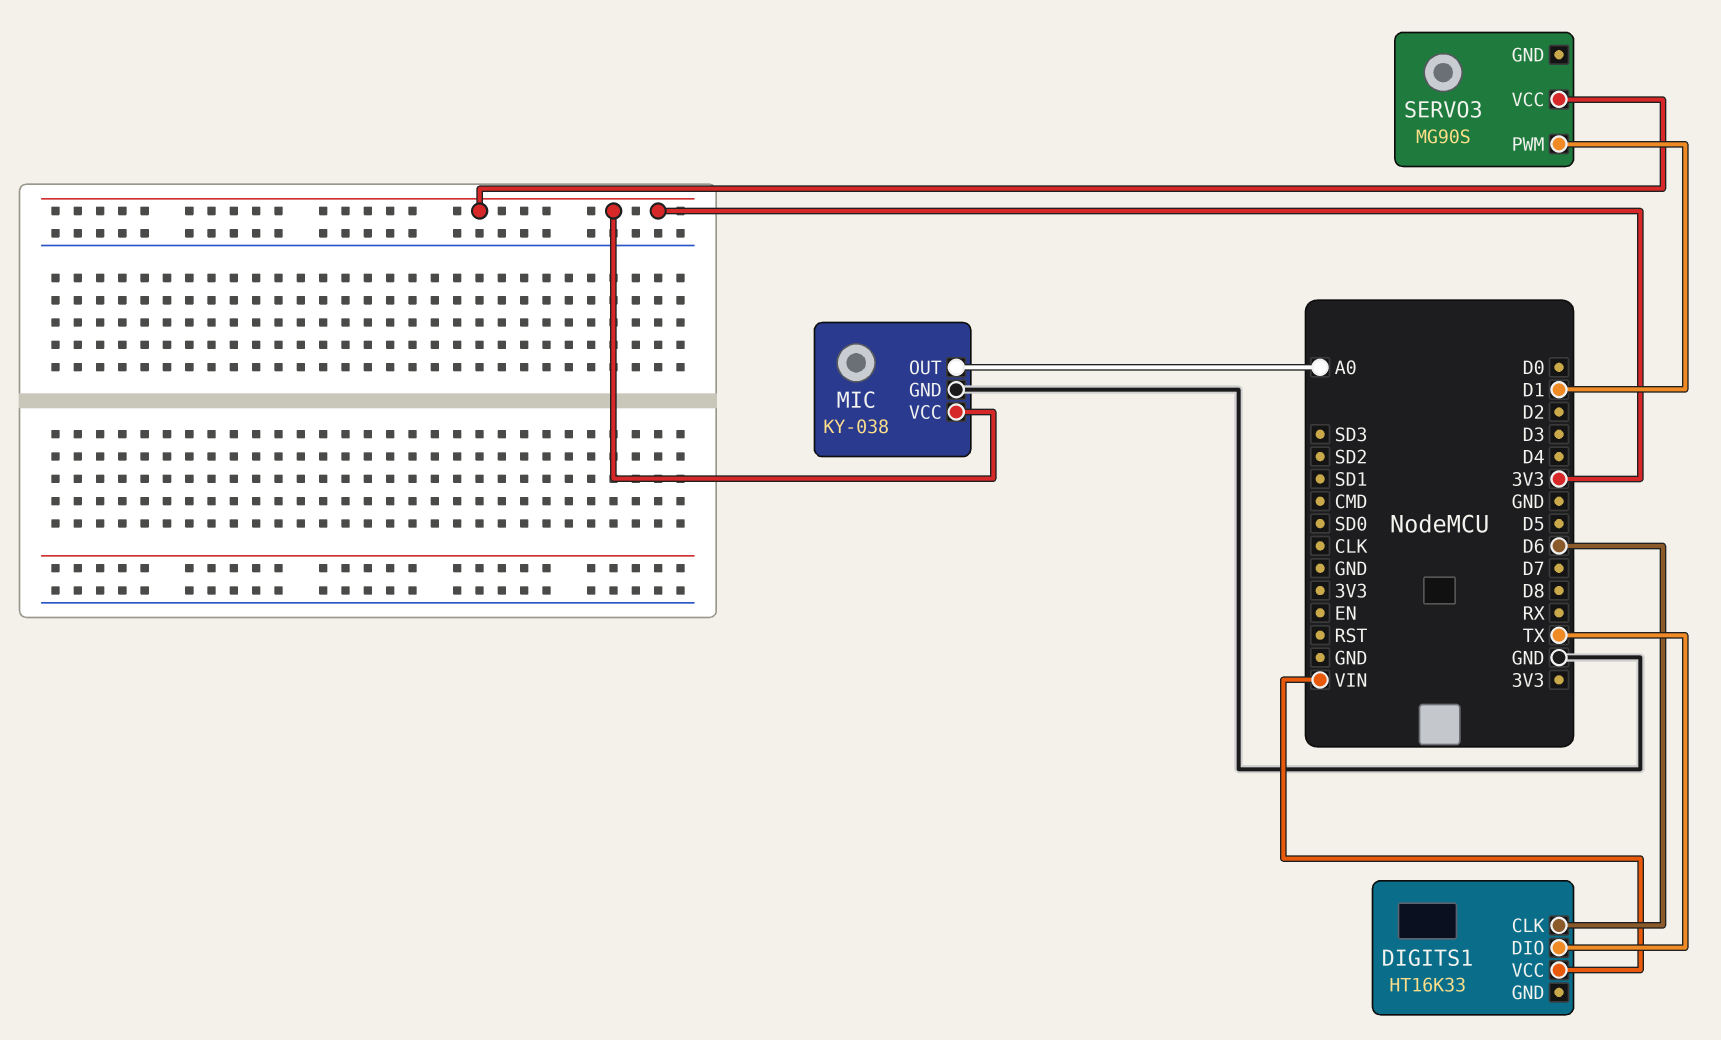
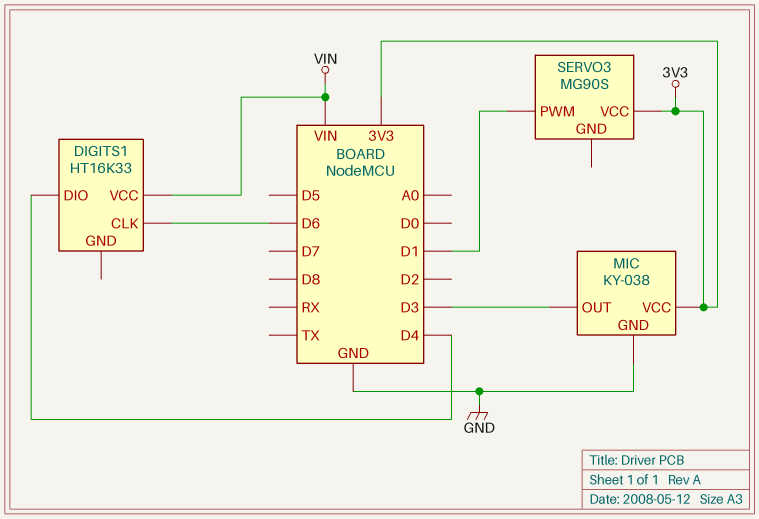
DIGITS1 pin DIO: TX -> D4
MIC pin OUT: A0 -> D3

